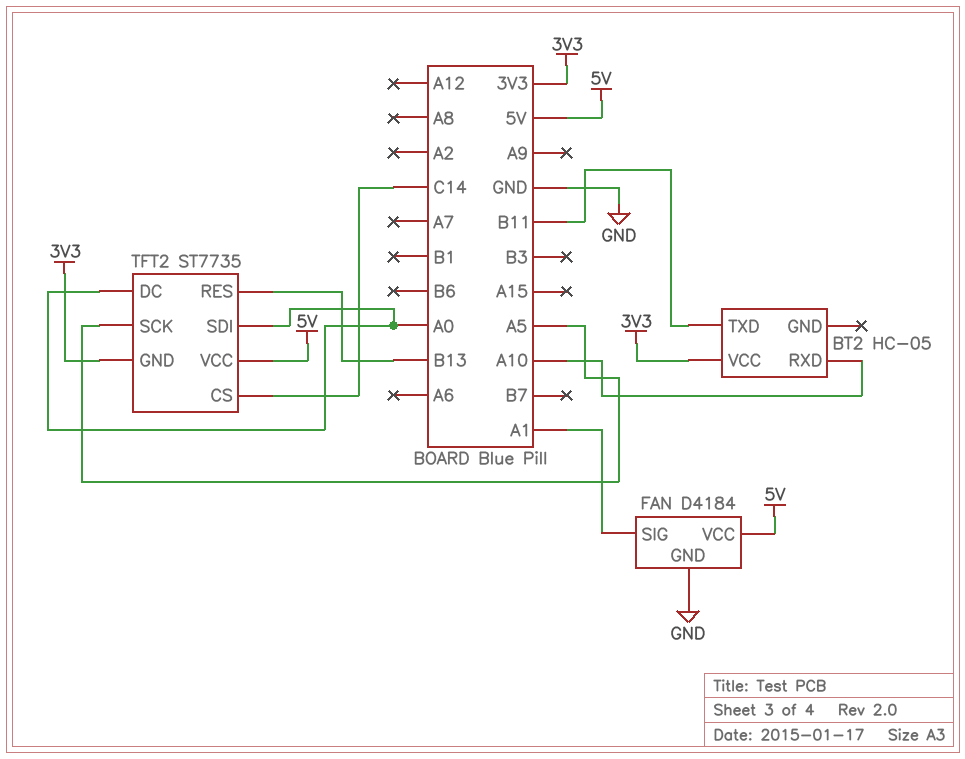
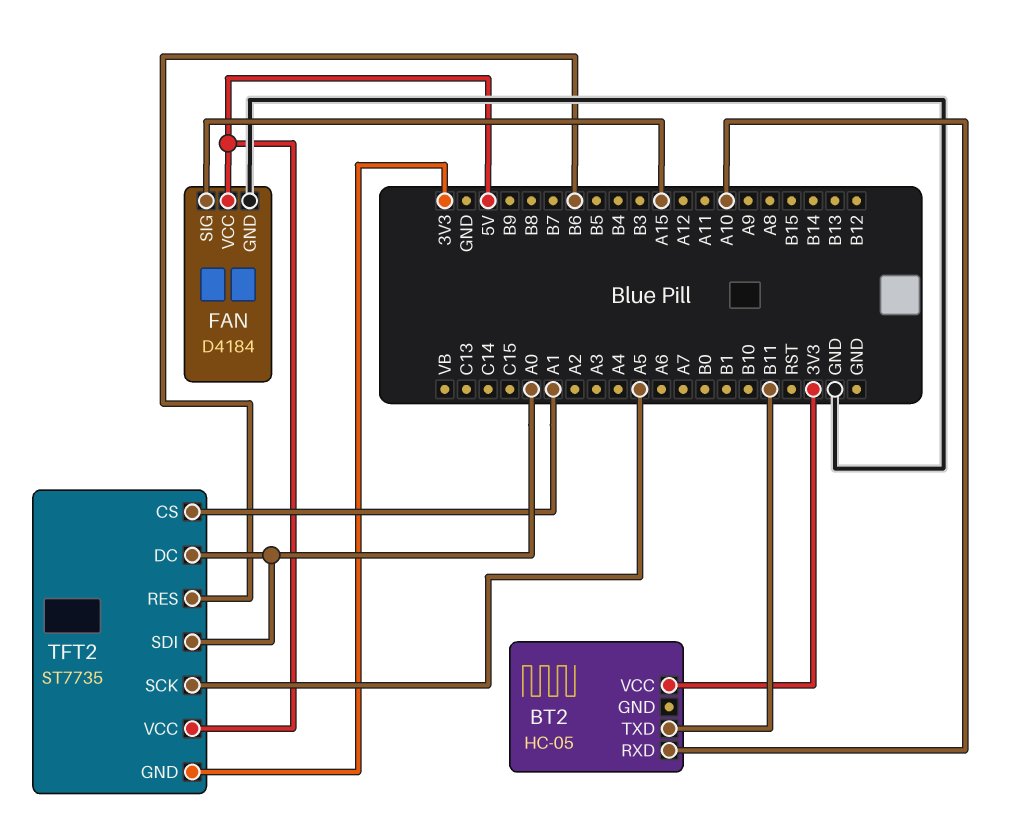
FAN pin SIG: A1 -> A15
TFT2 pin CS: C14 -> A1
TFT2 pin RES: B13 -> B6

